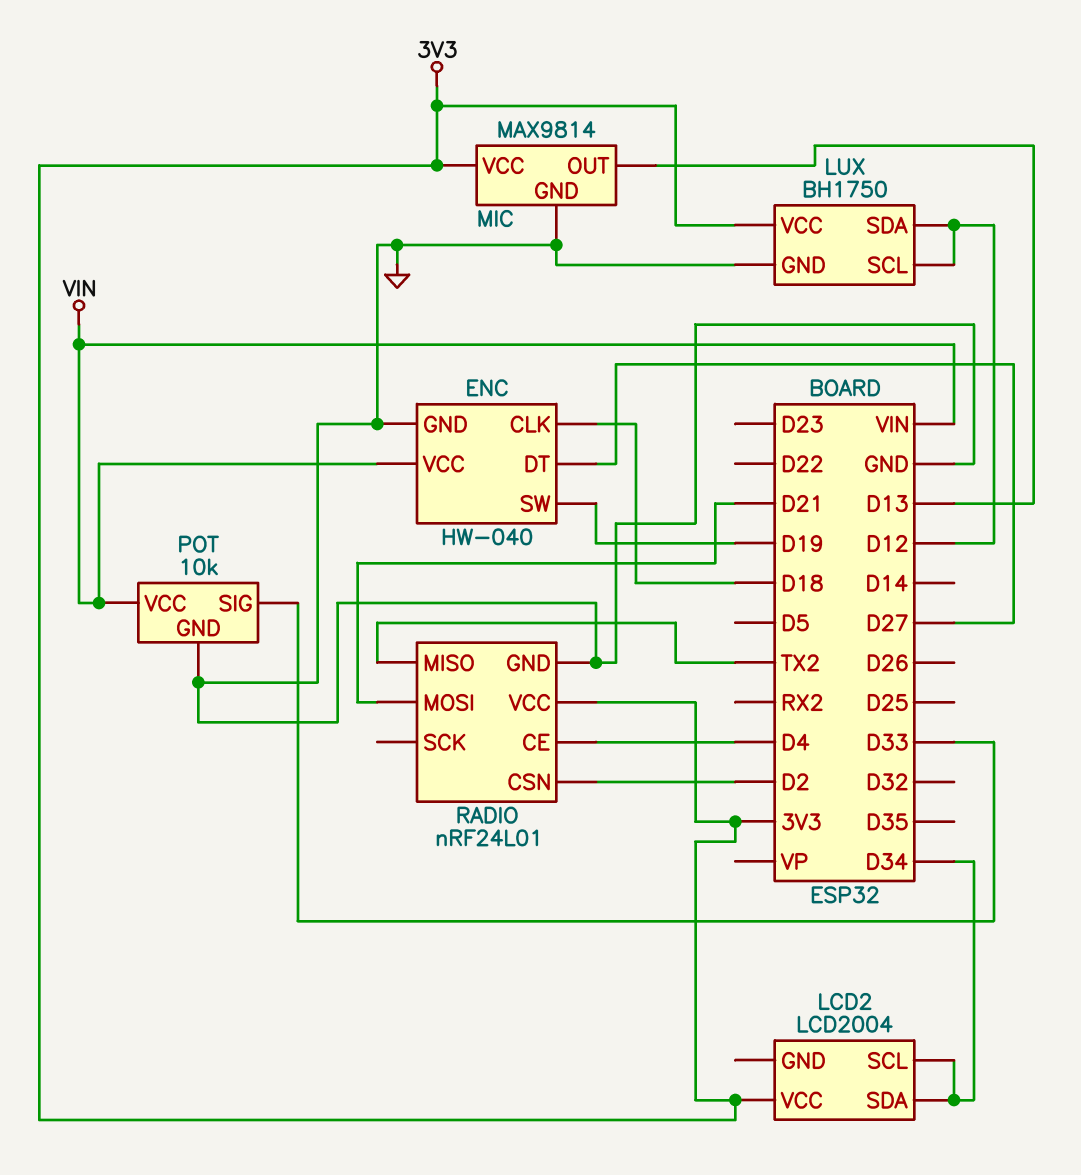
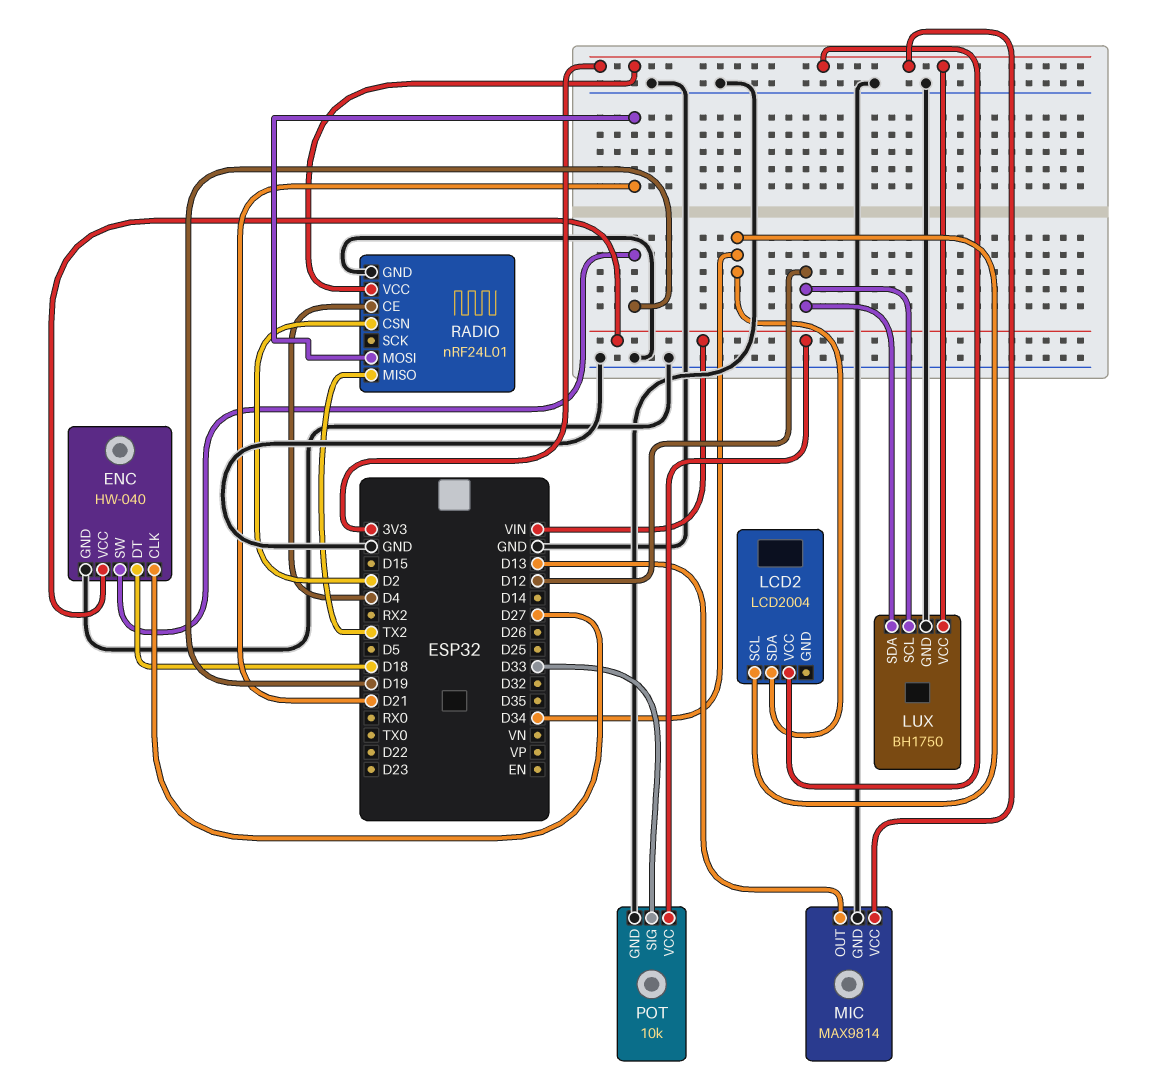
ENC pin CLK: D18 -> D27
ENC pin DT: D27 -> D18

